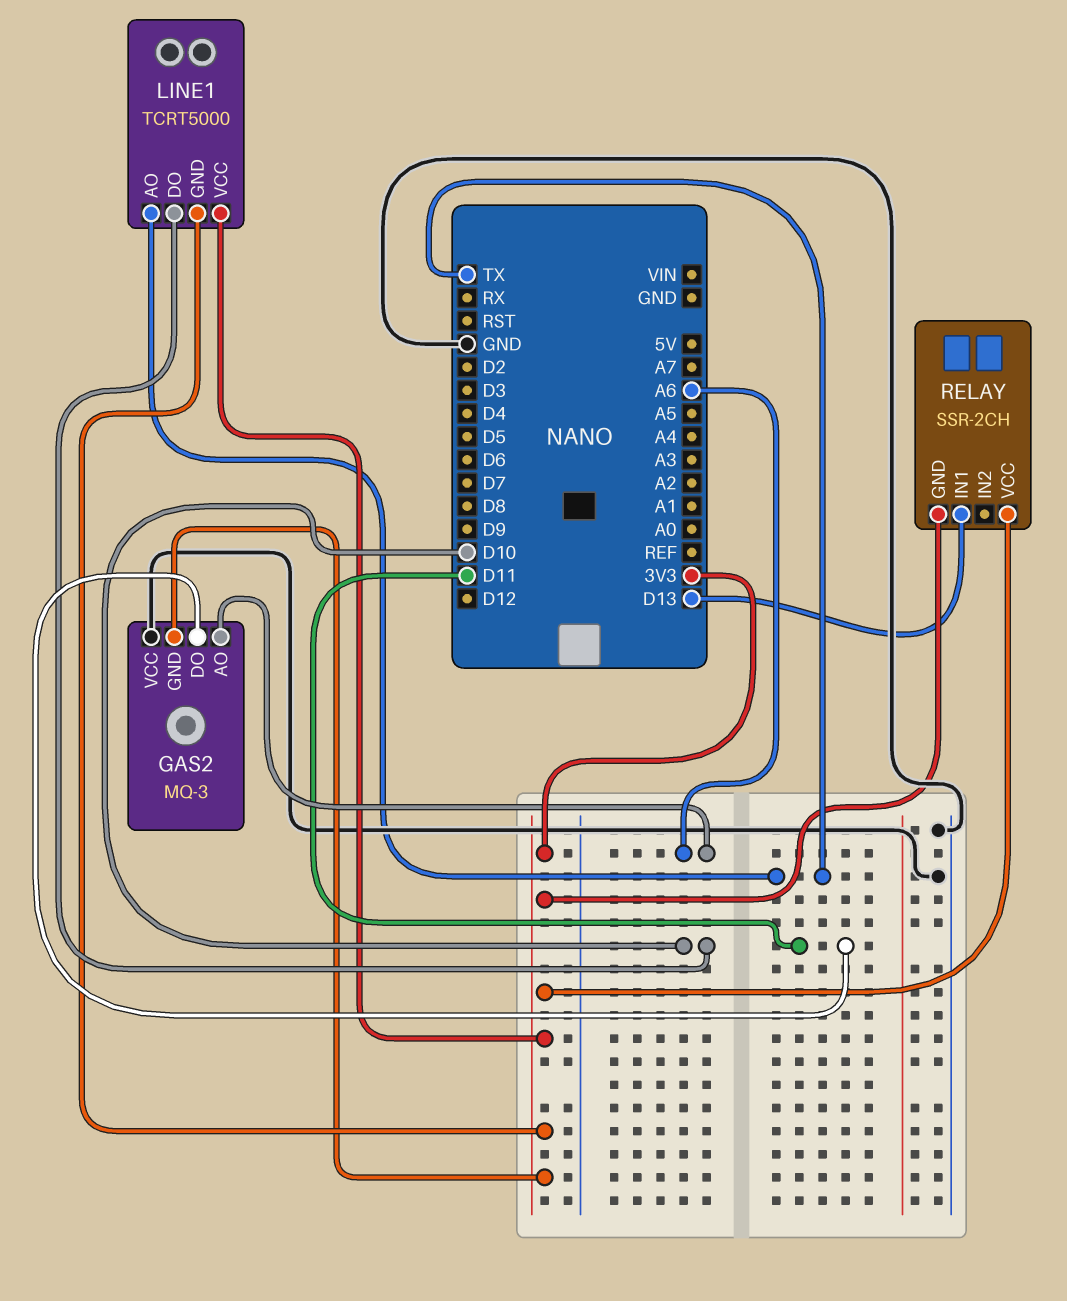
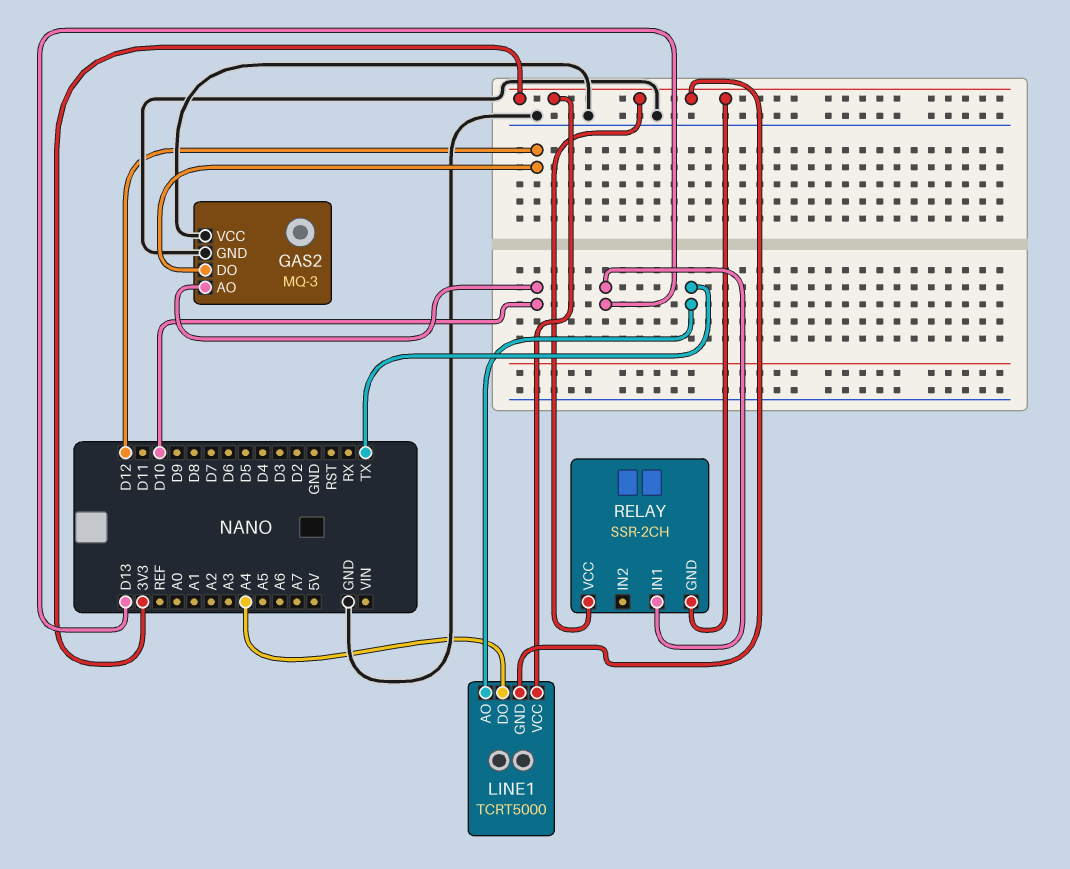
GAS2 pin AO: A6 -> D10
GAS2 pin DO: D11 -> D12
GAS2 pin GND: 3V3 -> GND
LINE1 pin DO: D10 -> A4

